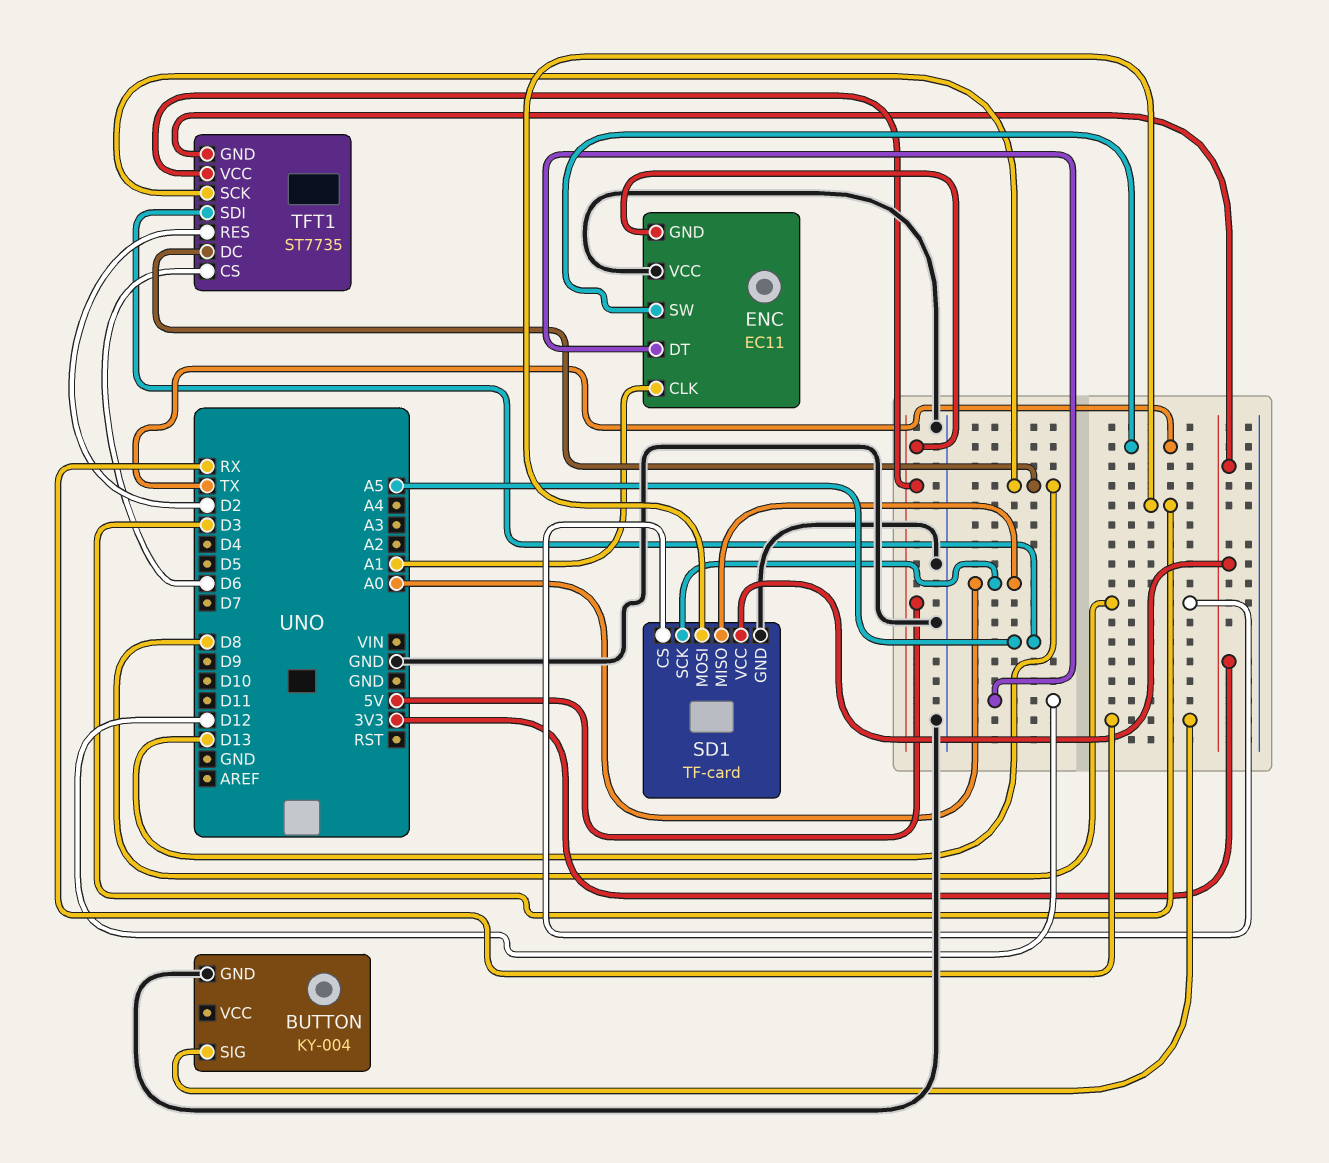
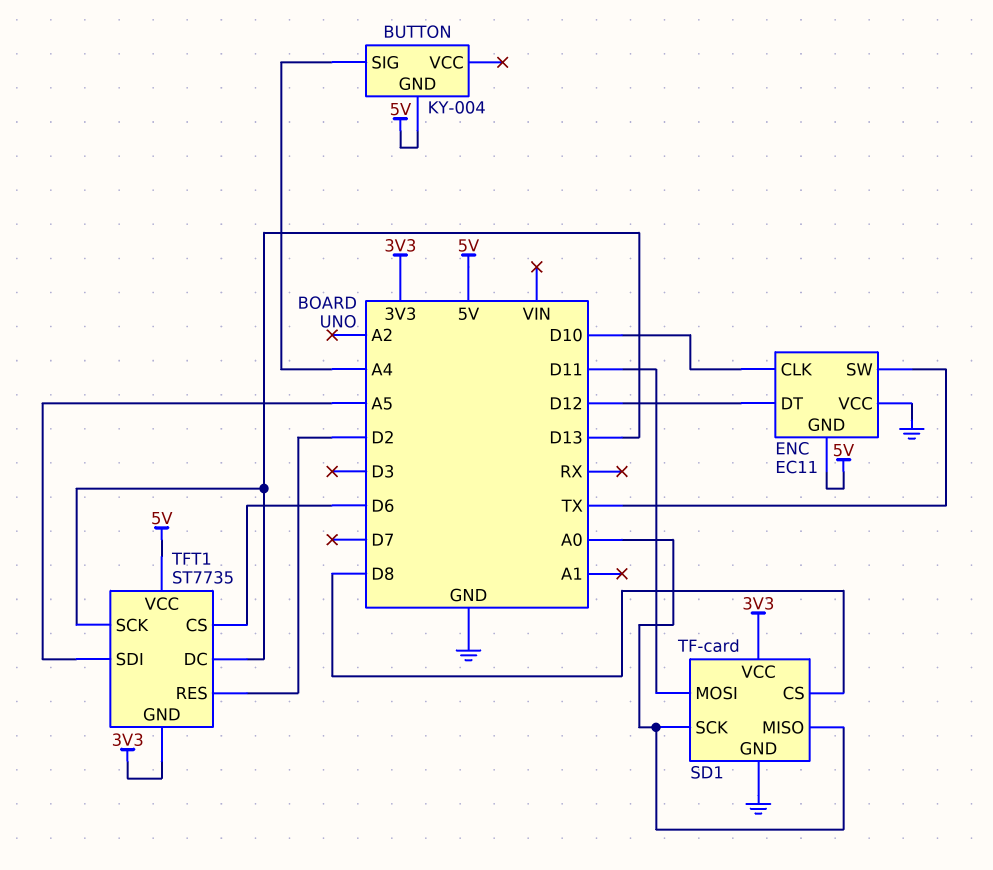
BUTTON pin GND: GND -> 5V
BUTTON pin SIG: RX -> A4
ENC pin CLK: A1 -> D10
SD1 pin MOSI: D3 -> D11

